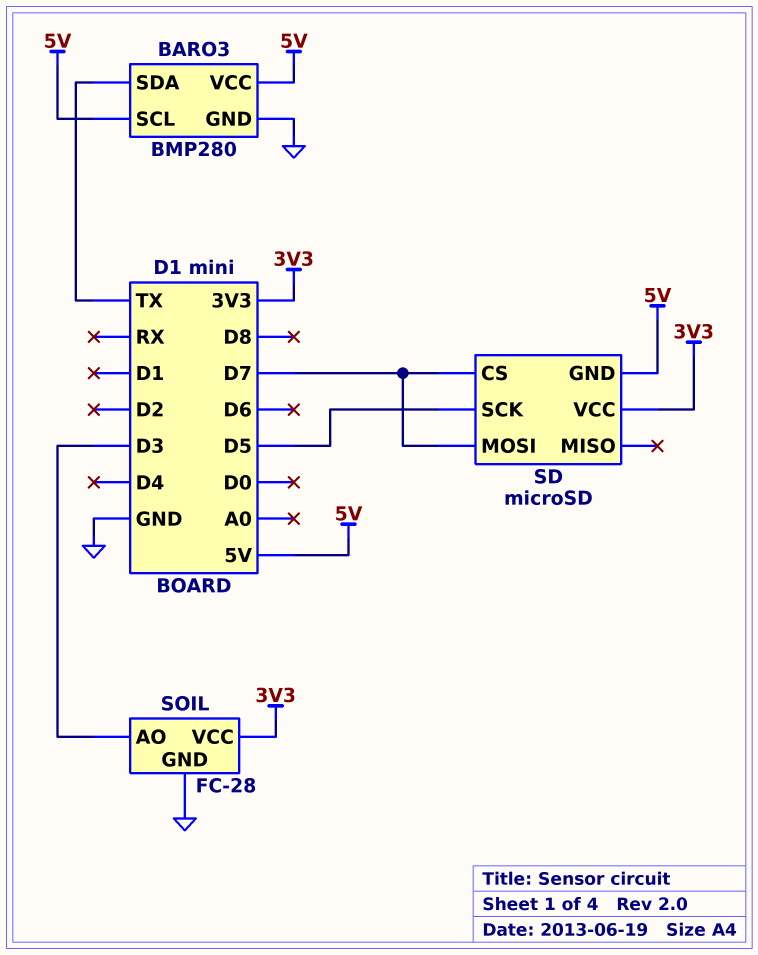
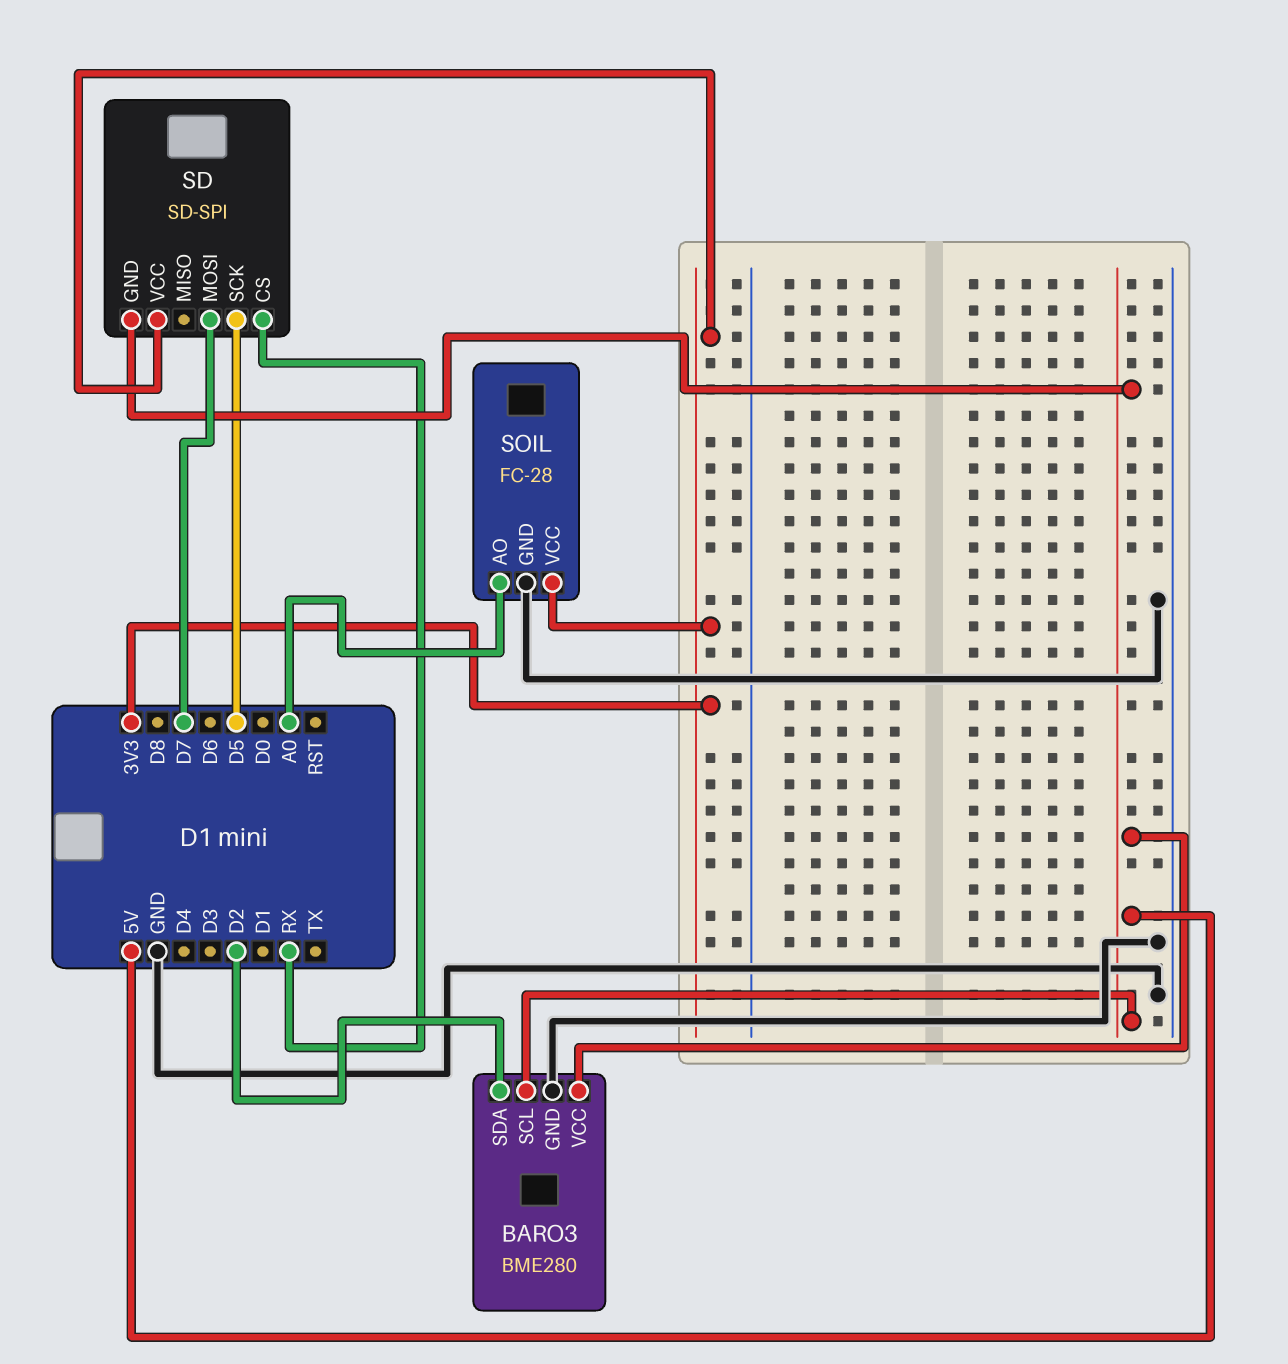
BARO3: BMP280 -> BME280
BARO3 pin SDA: TX -> D2
SD: microSD -> SD-SPI
SD pin CS: D7 -> RX
SOIL pin AO: D3 -> A0

